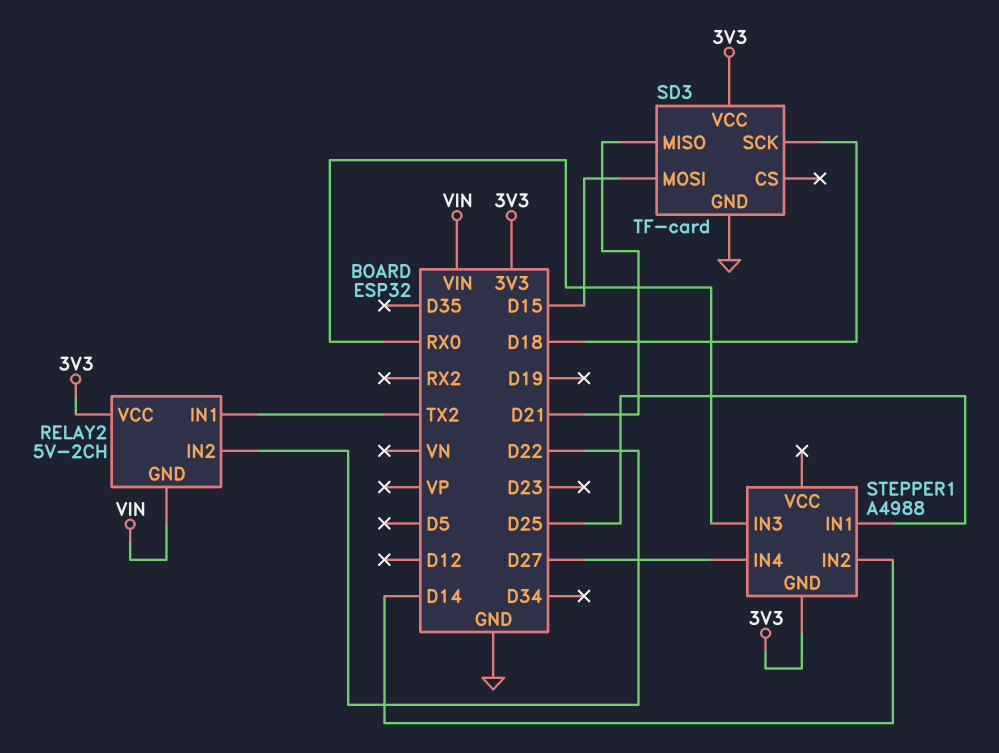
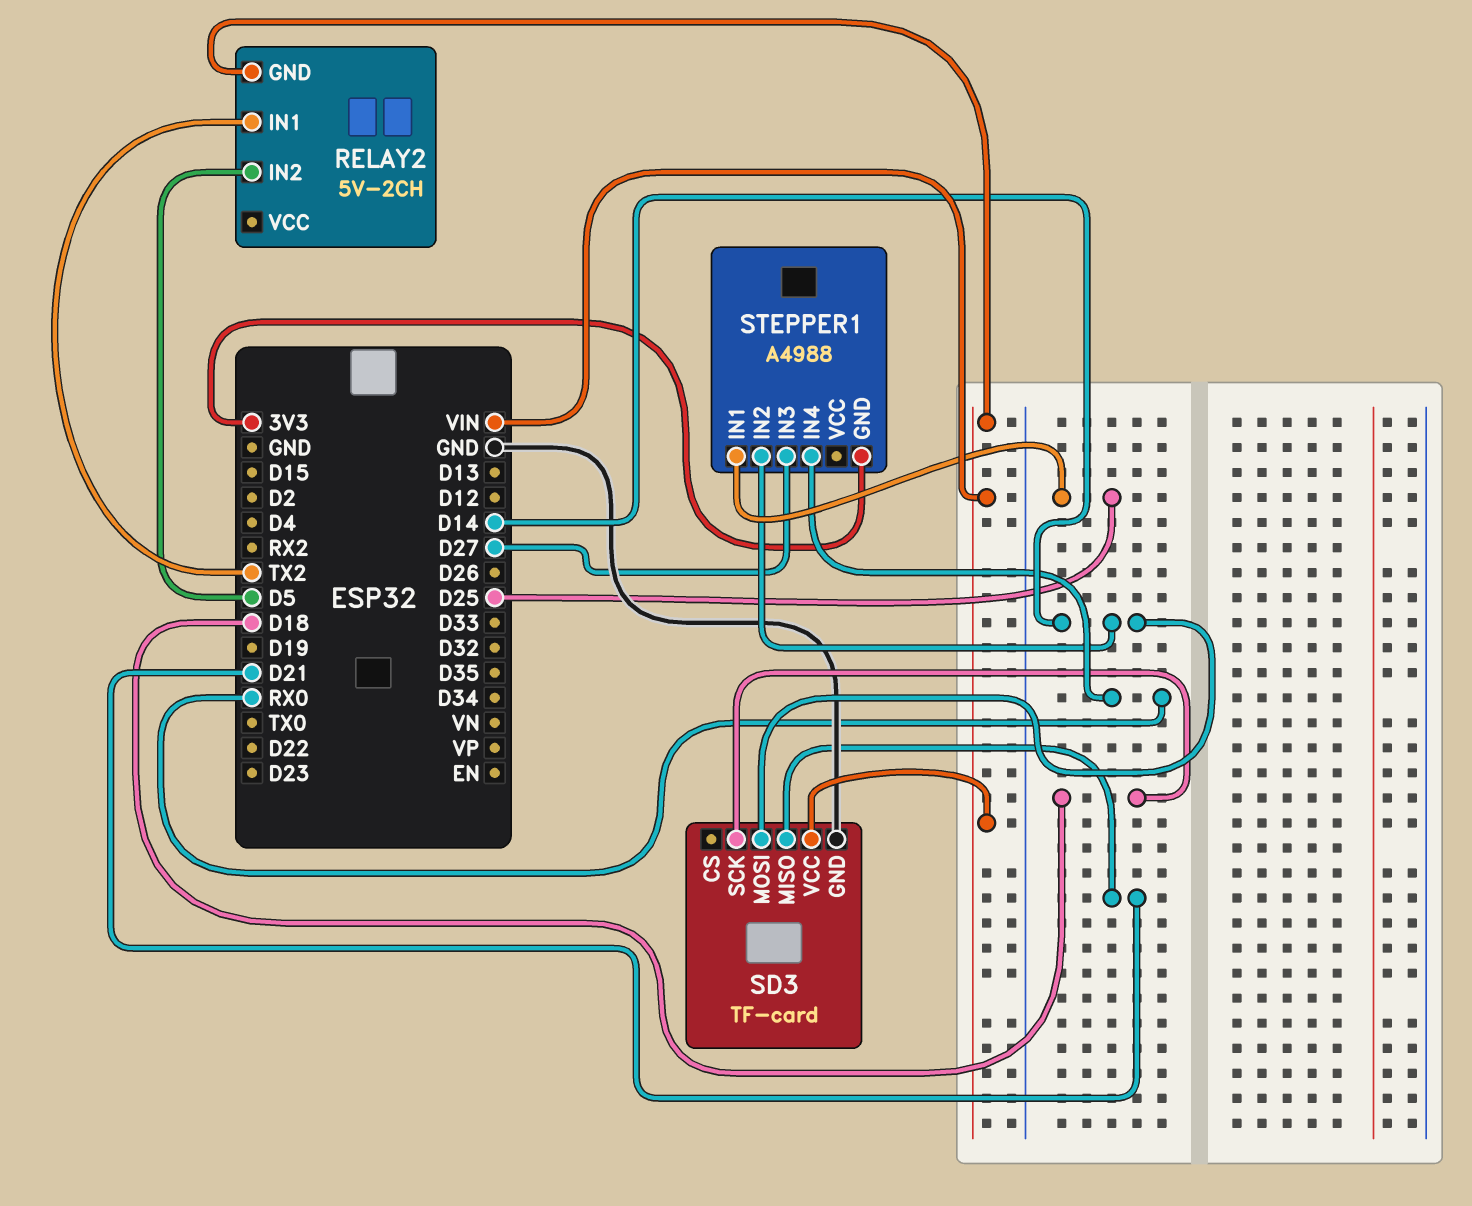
RELAY2 pin IN2: D22 -> D5
RELAY2 pin VCC: 3V3 -> none
SD3 pin MOSI: D15 -> D14
SD3 pin VCC: 3V3 -> VIN
STEPPER1 pin IN3: RX0 -> D27
STEPPER1 pin IN4: D27 -> RX0

